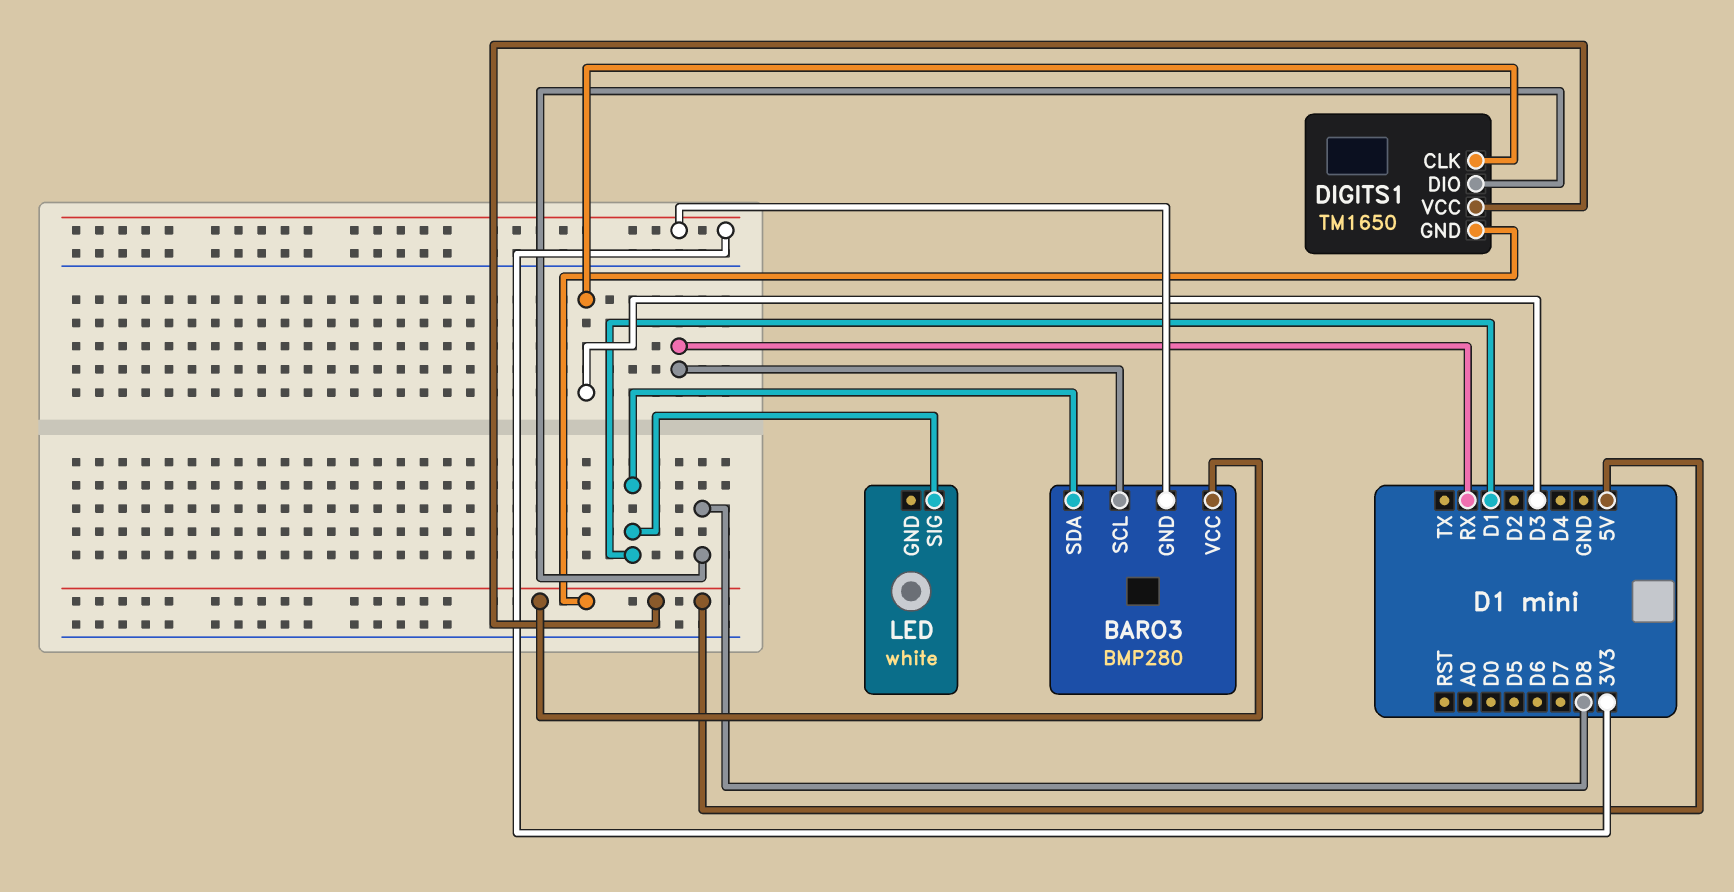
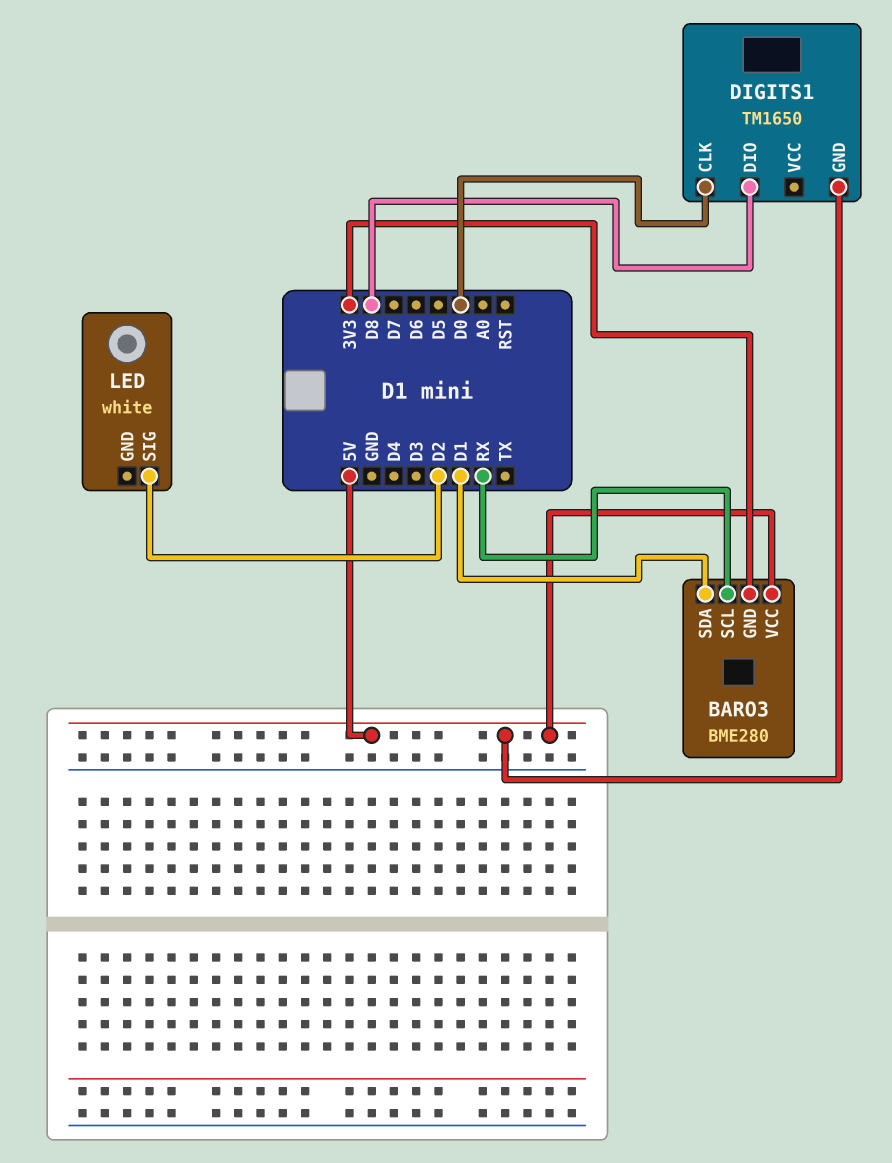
BARO3: BMP280 -> BME280
DIGITS1 pin CLK: D3 -> D0
DIGITS1 pin VCC: 5V -> none
LED pin SIG: D1 -> D2

